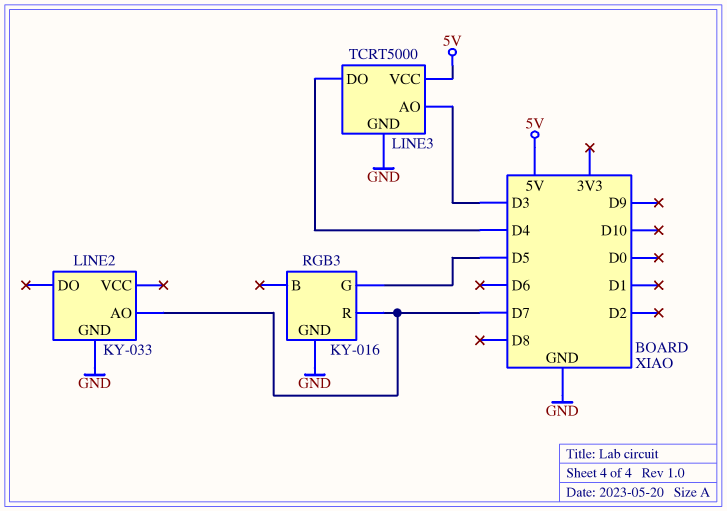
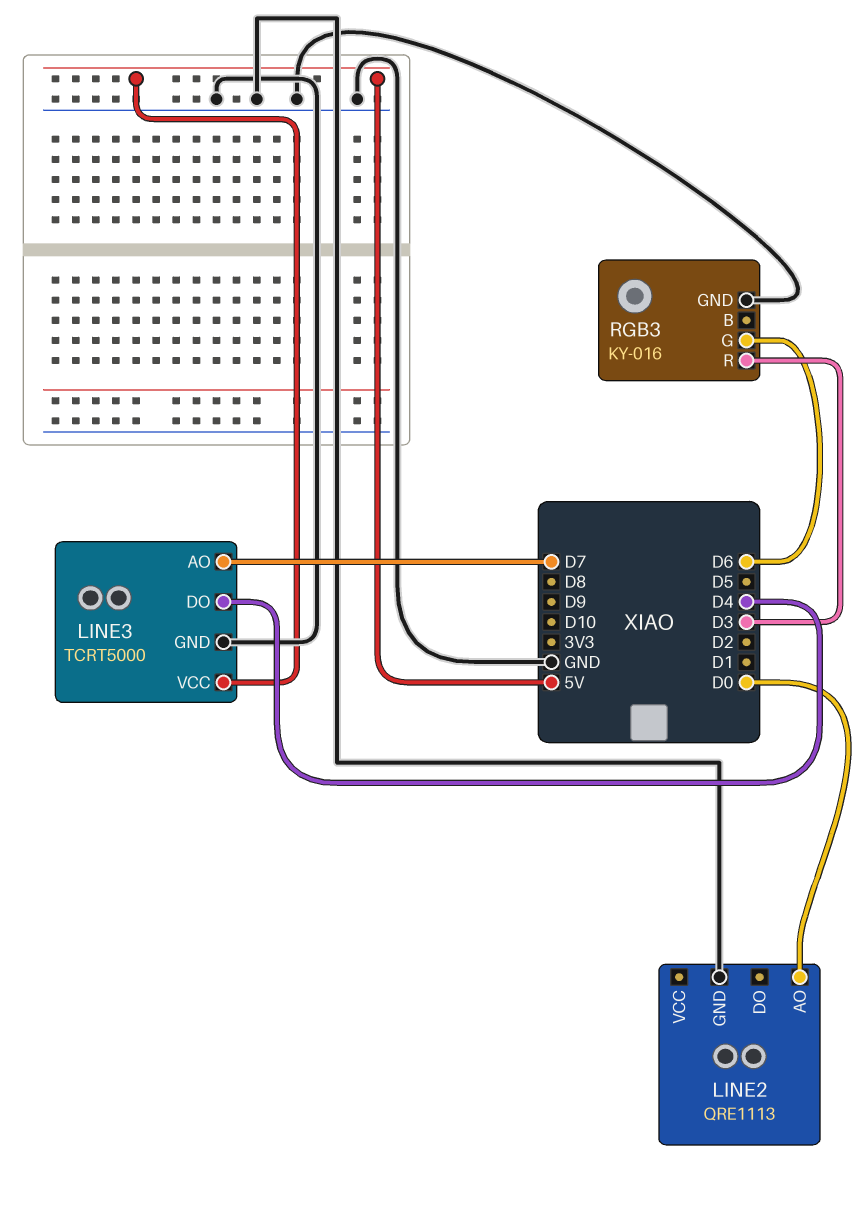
LINE2: KY-033 -> QRE1113
LINE2 pin AO: D7 -> D0
LINE3 pin AO: D3 -> D7
RGB3 pin G: D5 -> D6
RGB3 pin R: D7 -> D3

